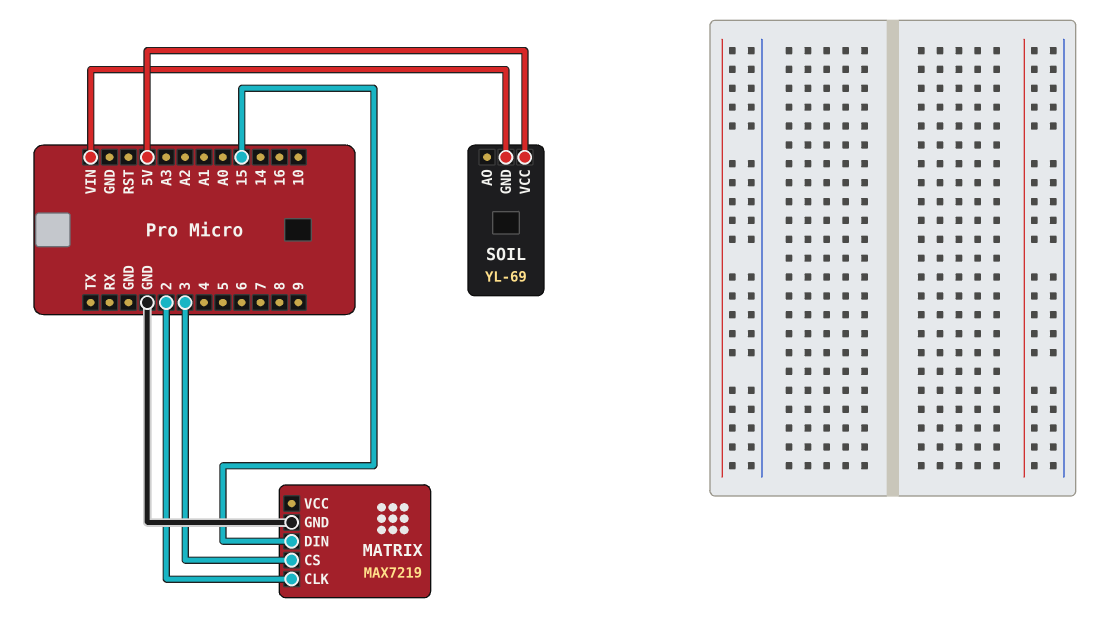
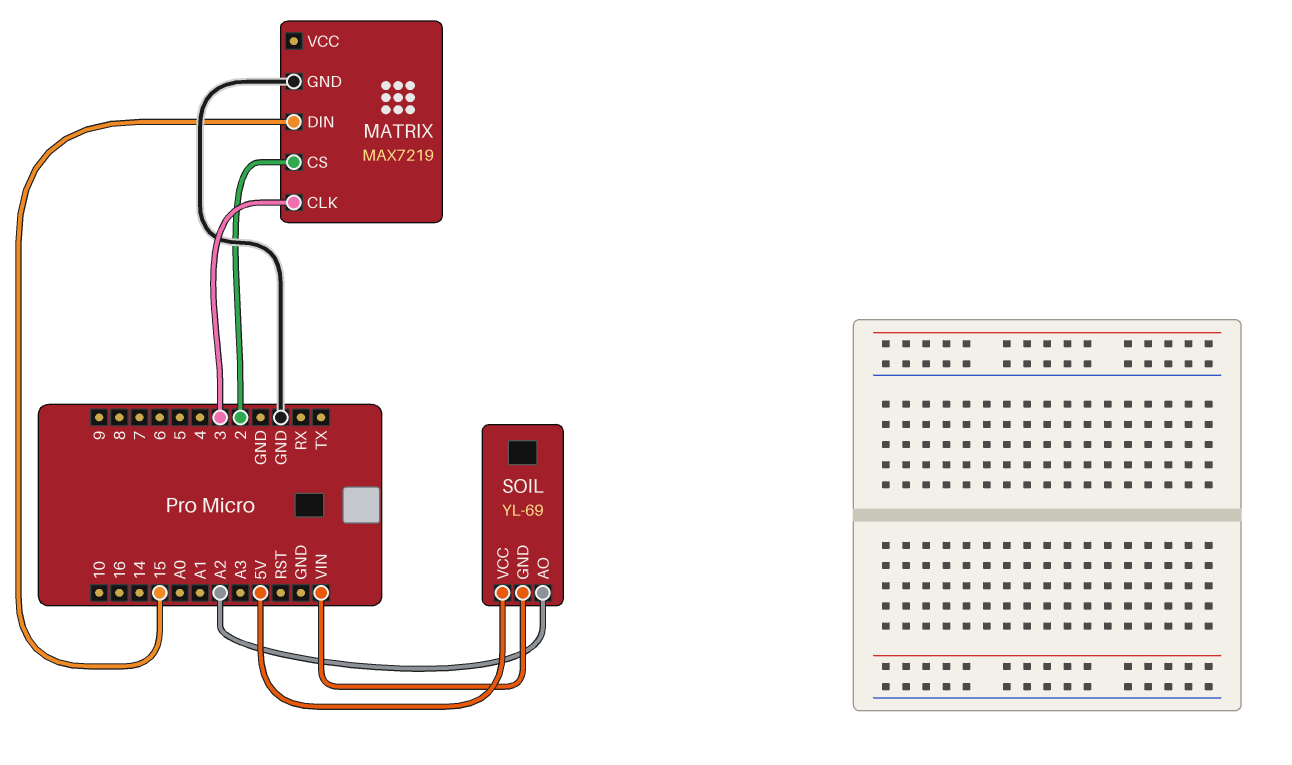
MATRIX pin CLK: 2 -> 3
MATRIX pin CS: 3 -> 2
SOIL pin AO: none -> A2

